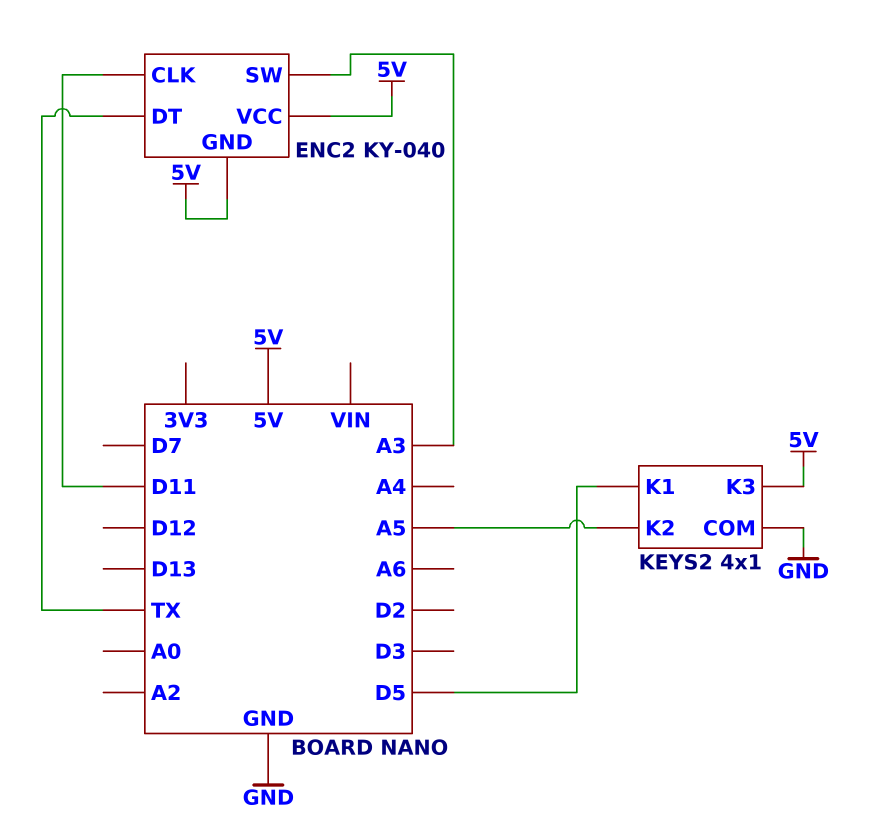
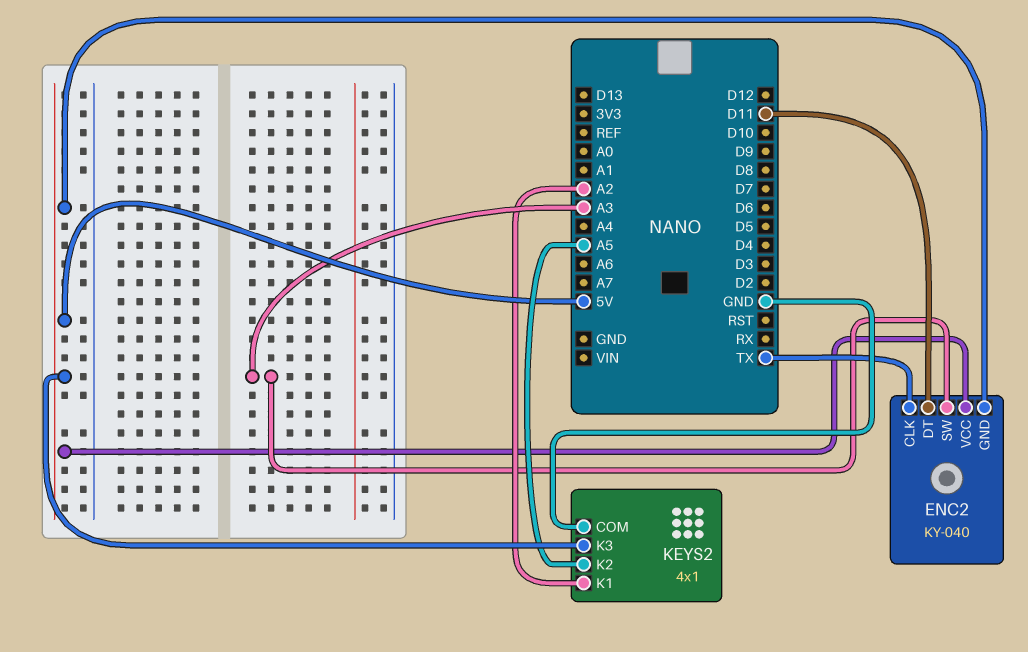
ENC2 pin CLK: D11 -> TX
ENC2 pin DT: TX -> D11
KEYS2 pin K1: D5 -> A2

